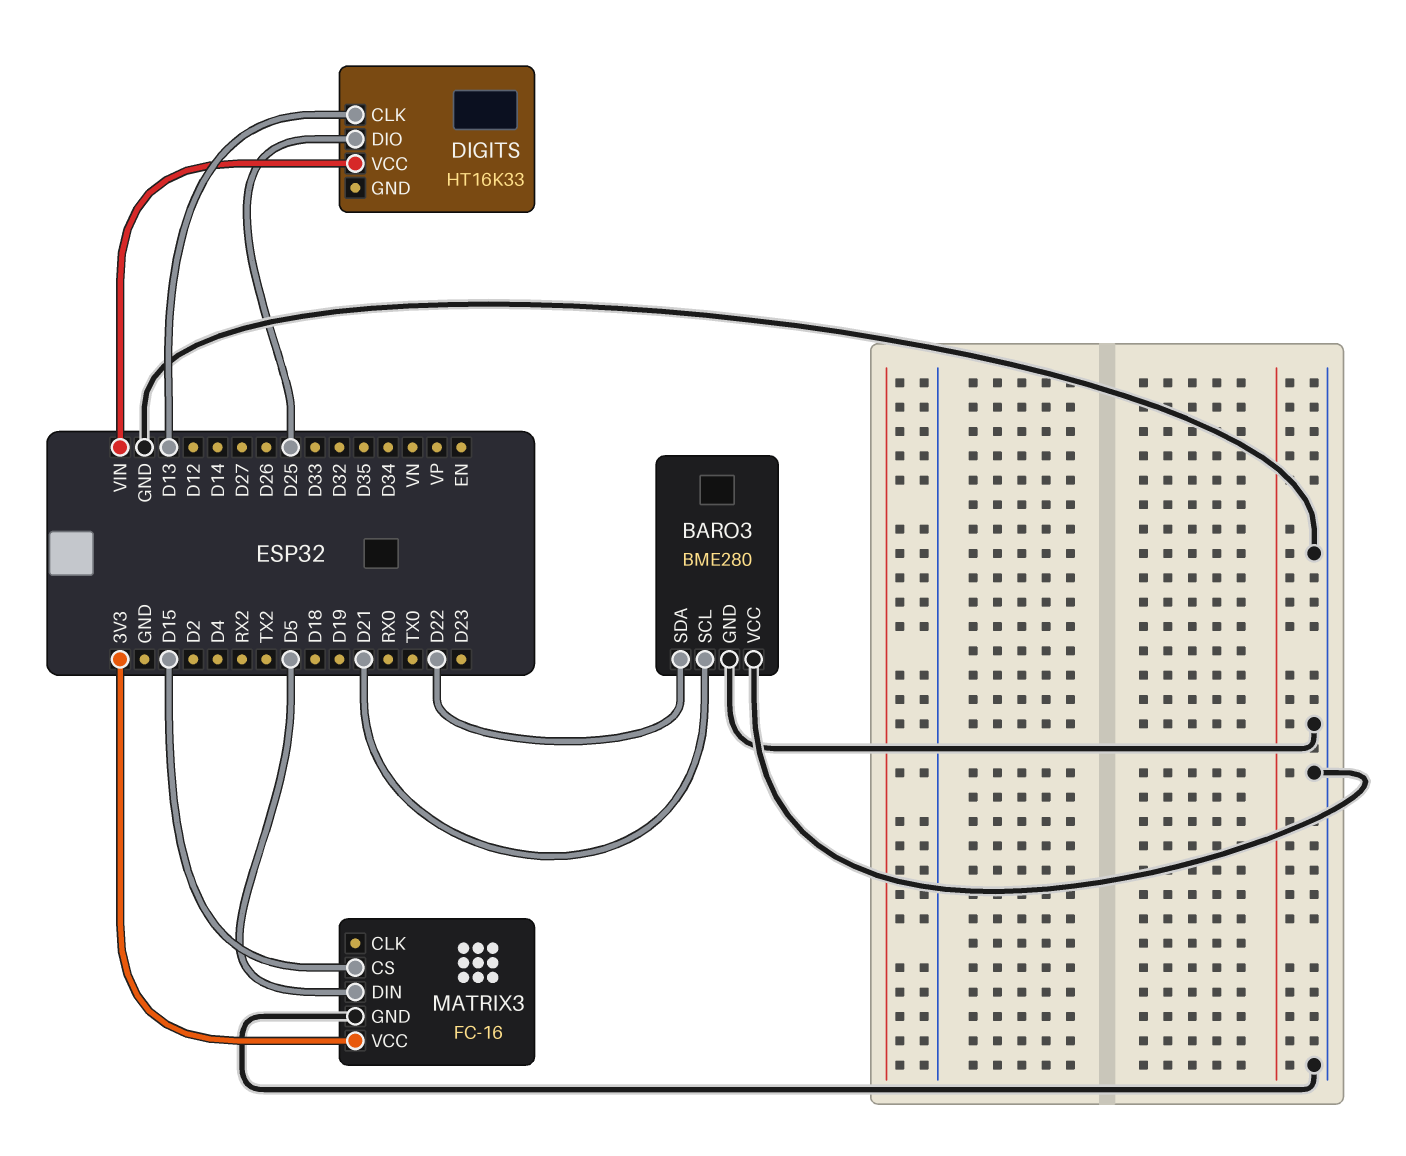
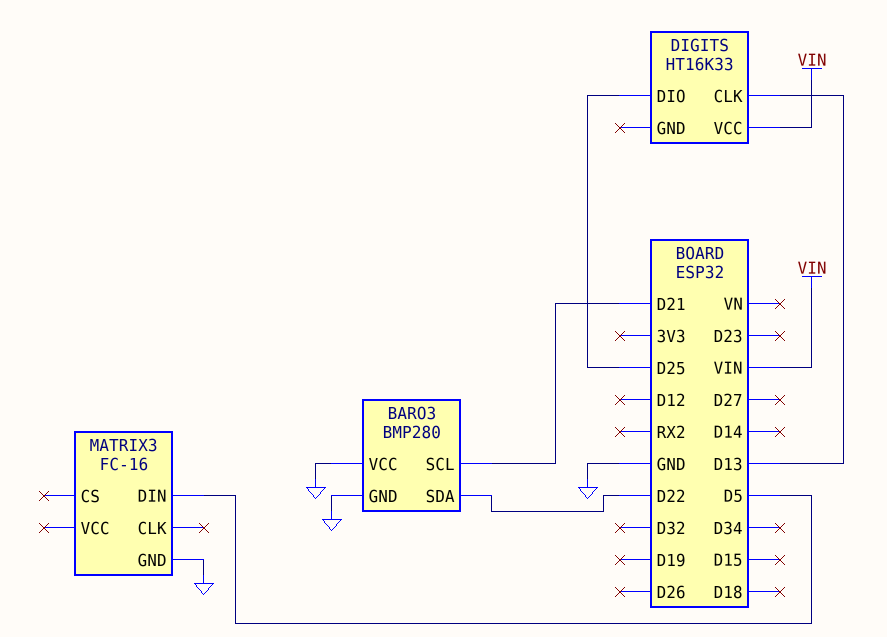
BARO3: BME280 -> BMP280
MATRIX3 pin CS: D15 -> none
MATRIX3 pin VCC: 3V3 -> none

